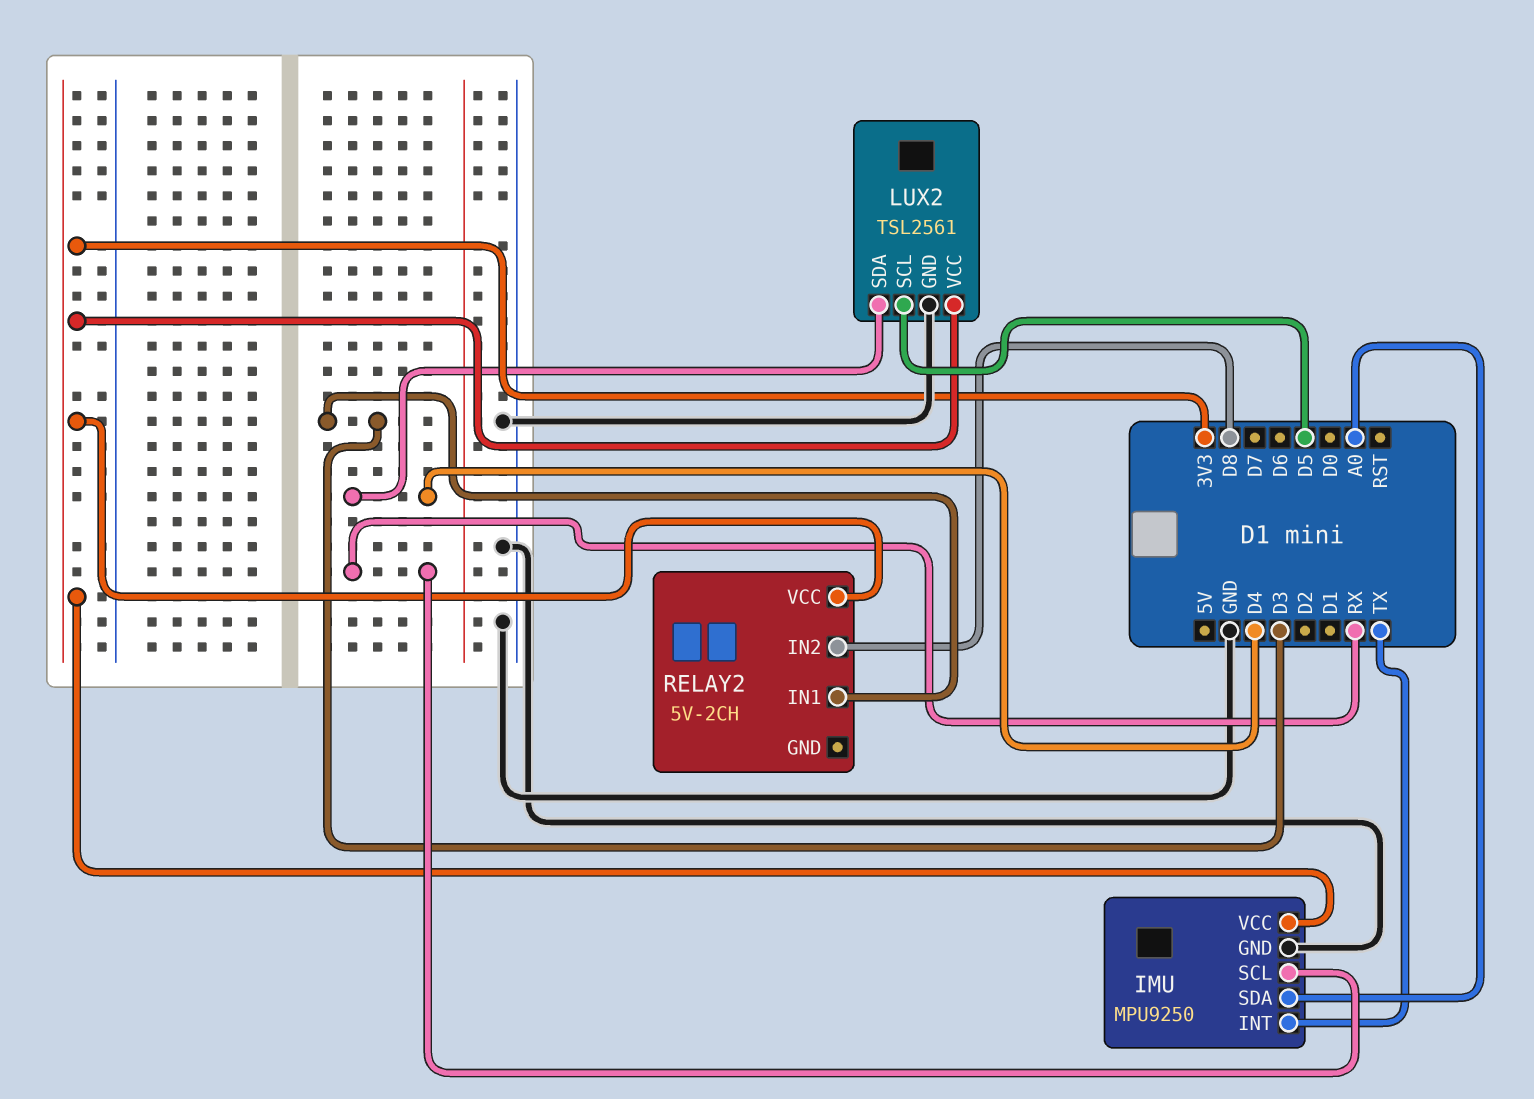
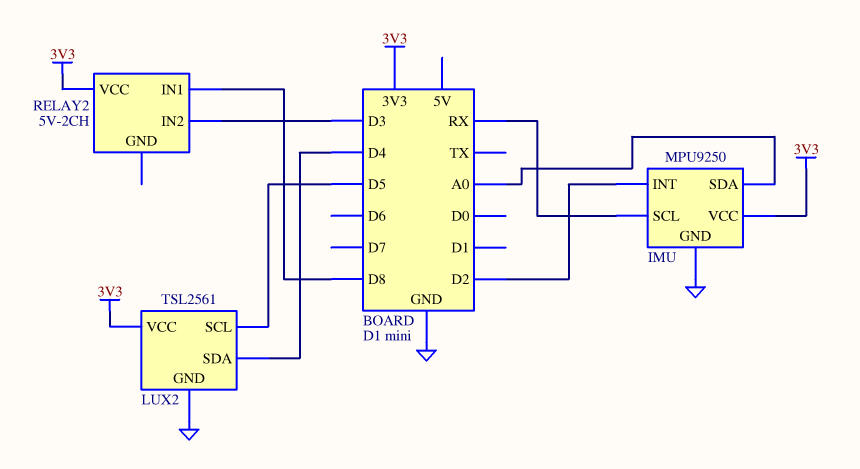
IMU pin INT: TX -> D2
RELAY2 pin IN1: D3 -> D8
RELAY2 pin IN2: D8 -> D3

